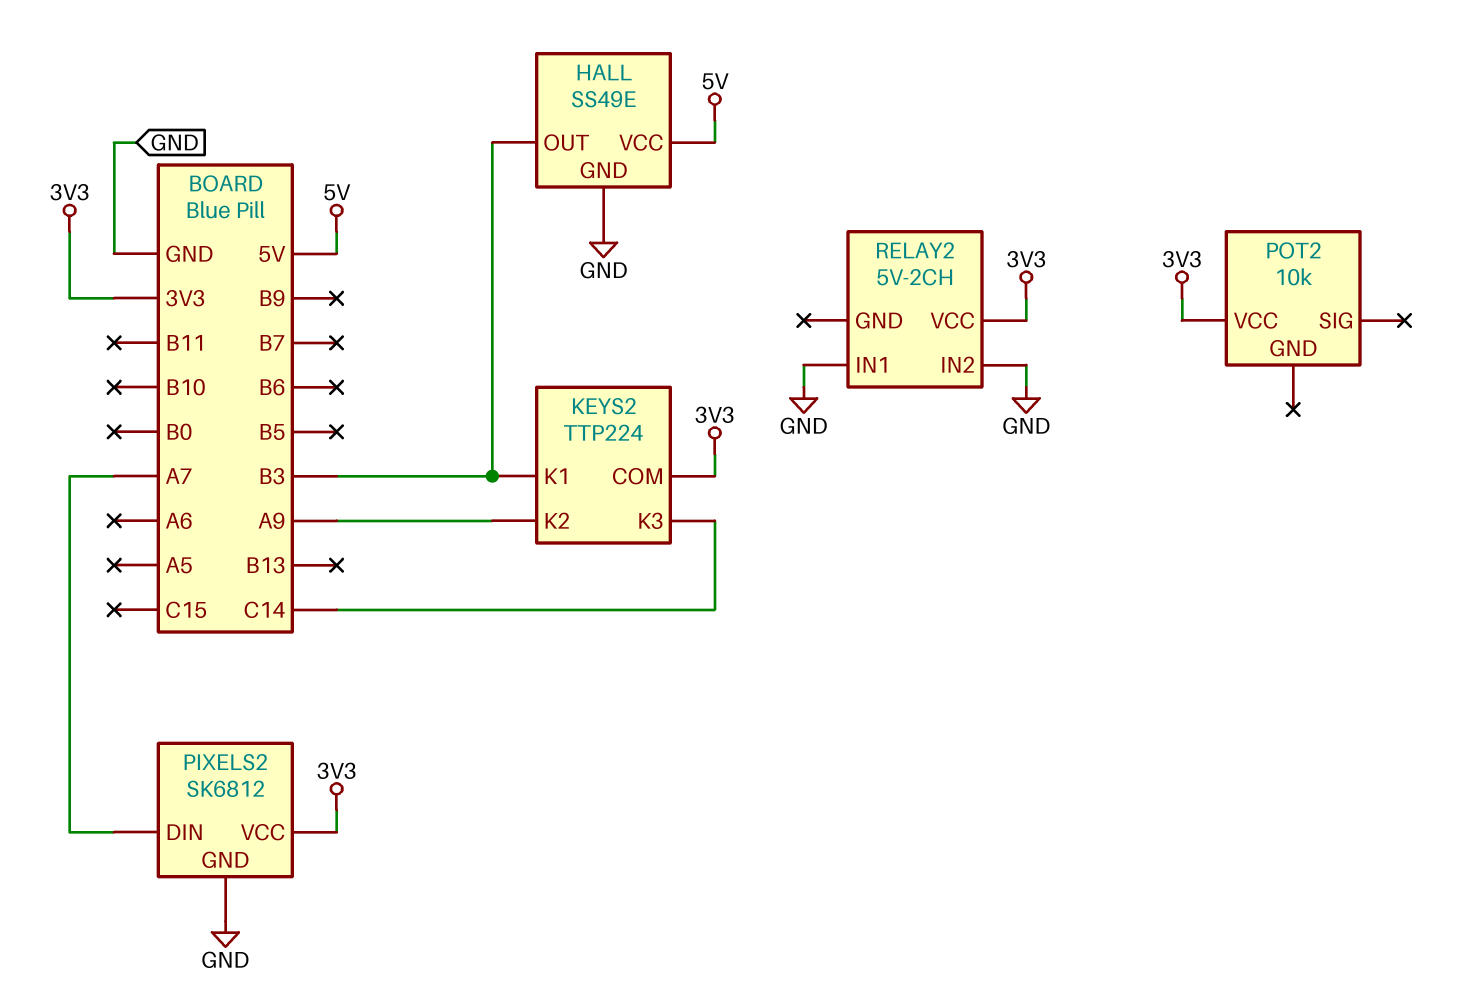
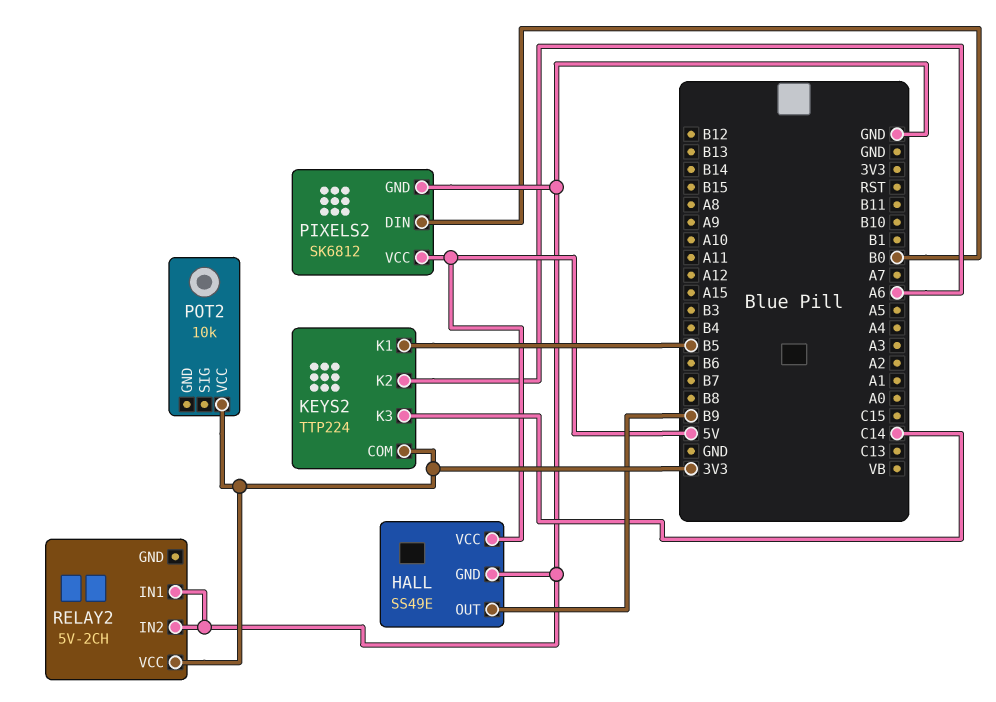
HALL pin OUT: B3 -> B9
KEYS2 pin K1: B3 -> B5
KEYS2 pin K2: A9 -> A6
PIXELS2 pin DIN: A7 -> B0
PIXELS2 pin VCC: 3V3 -> 5V

